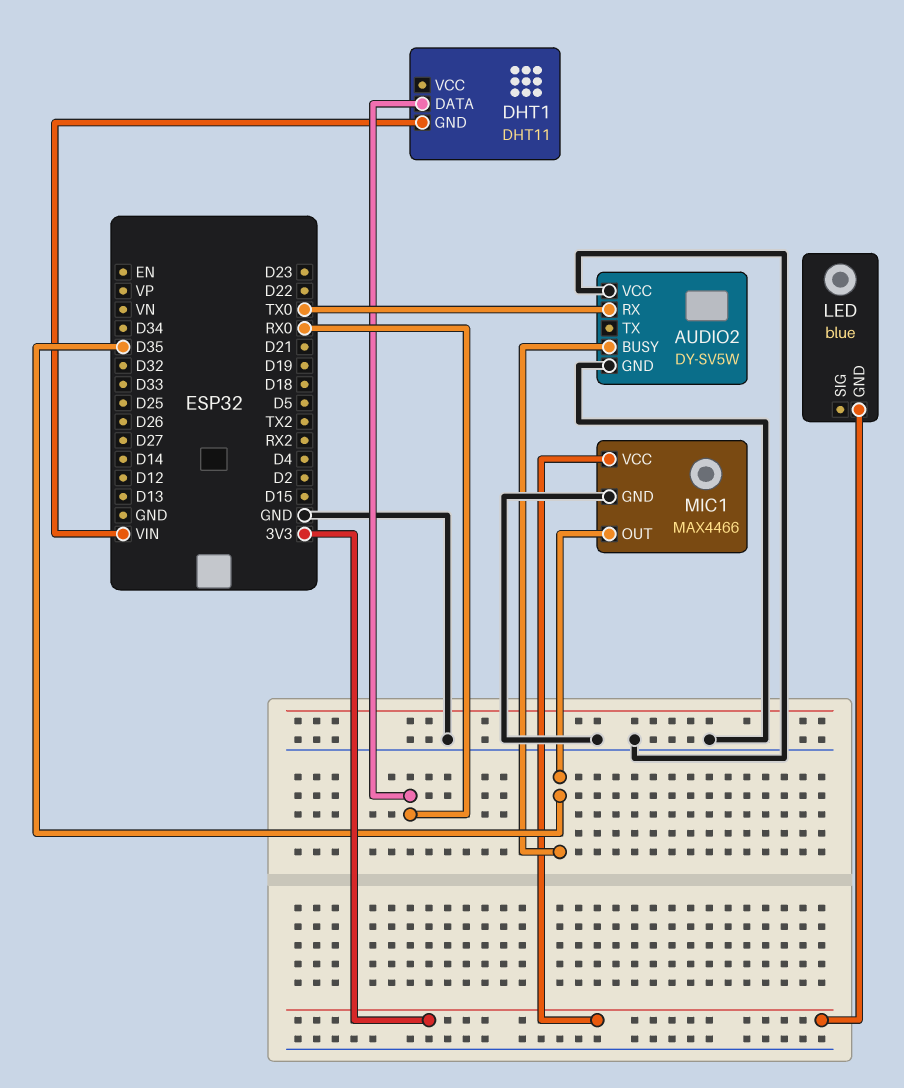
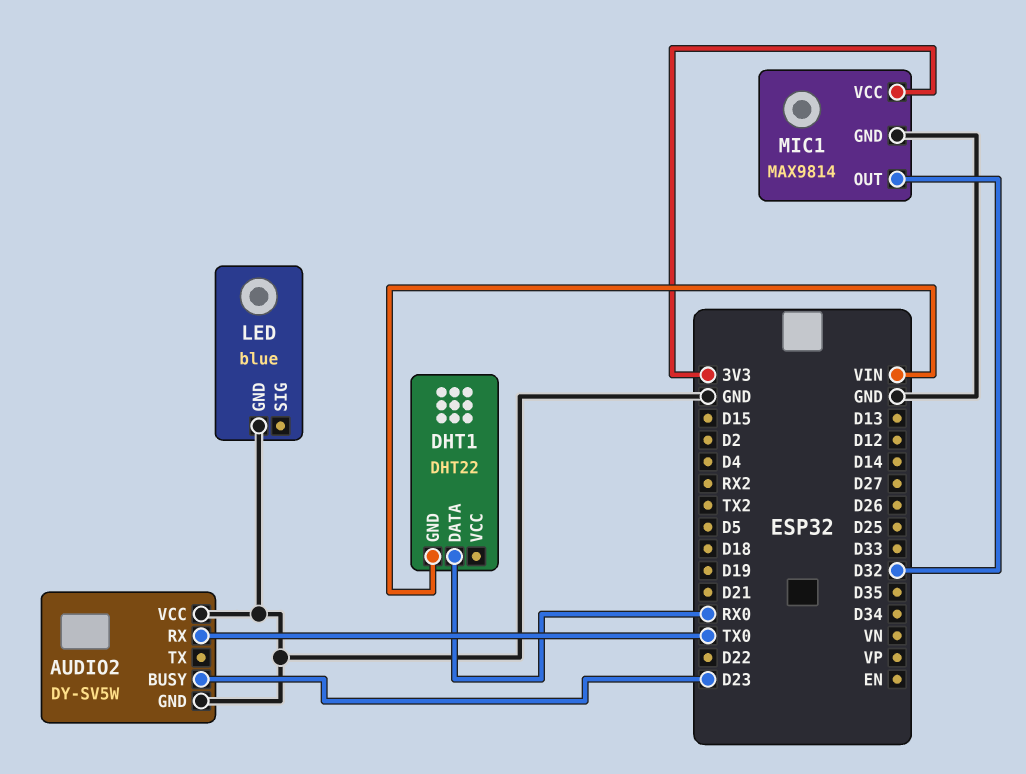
AUDIO2 pin BUSY: D35 -> D23
DHT1: DHT11 -> DHT22
LED pin GND: 3V3 -> GND
MIC1: MAX4466 -> MAX9814
MIC1 pin OUT: D35 -> D32

